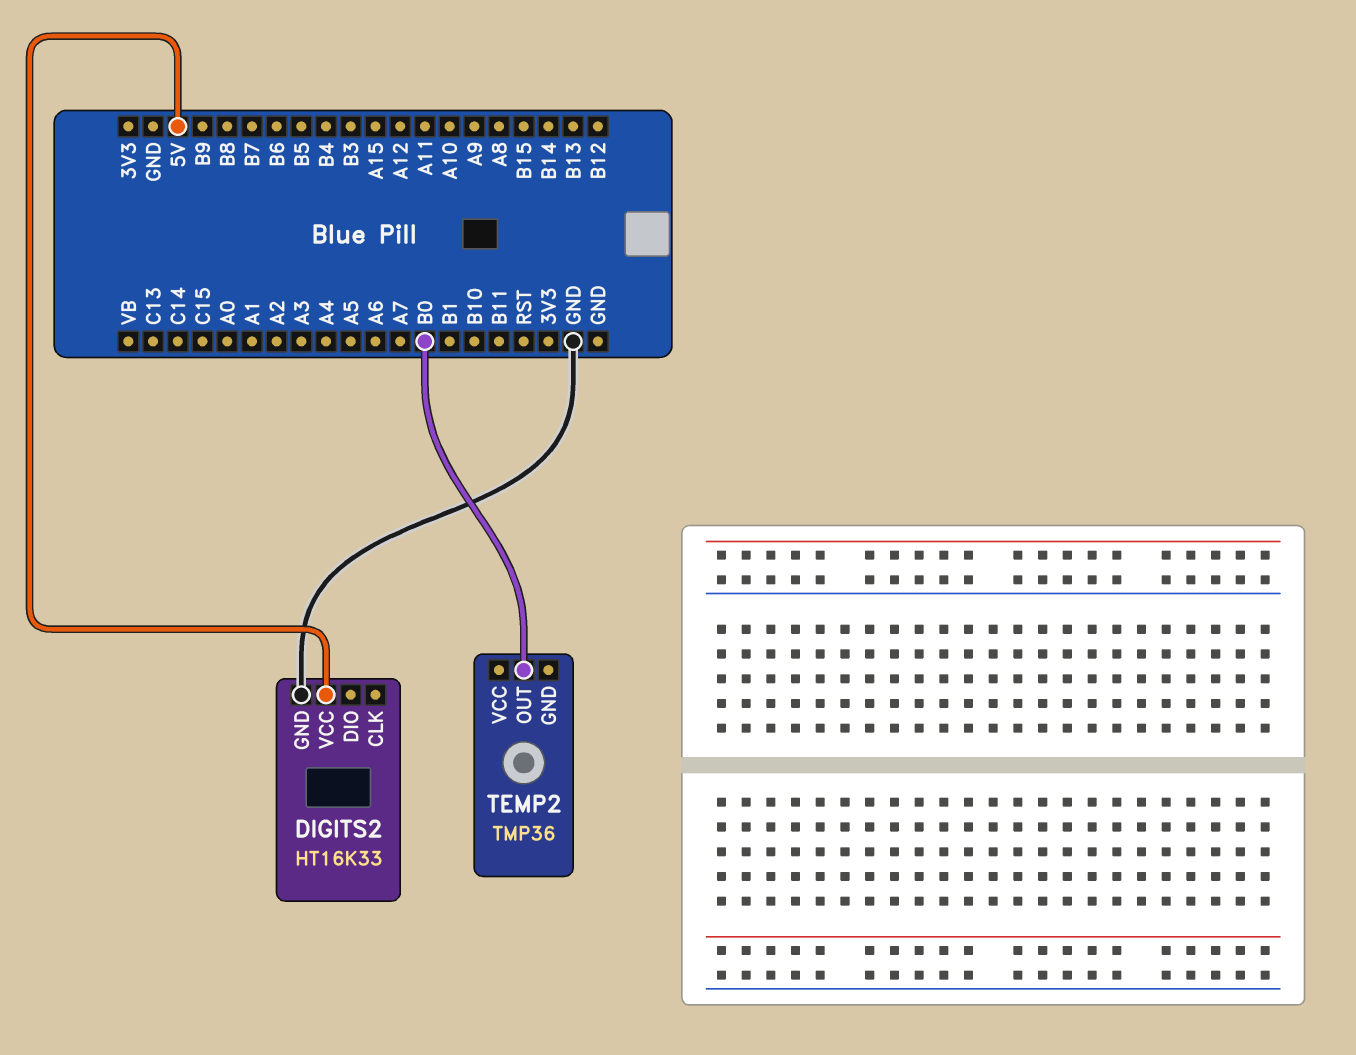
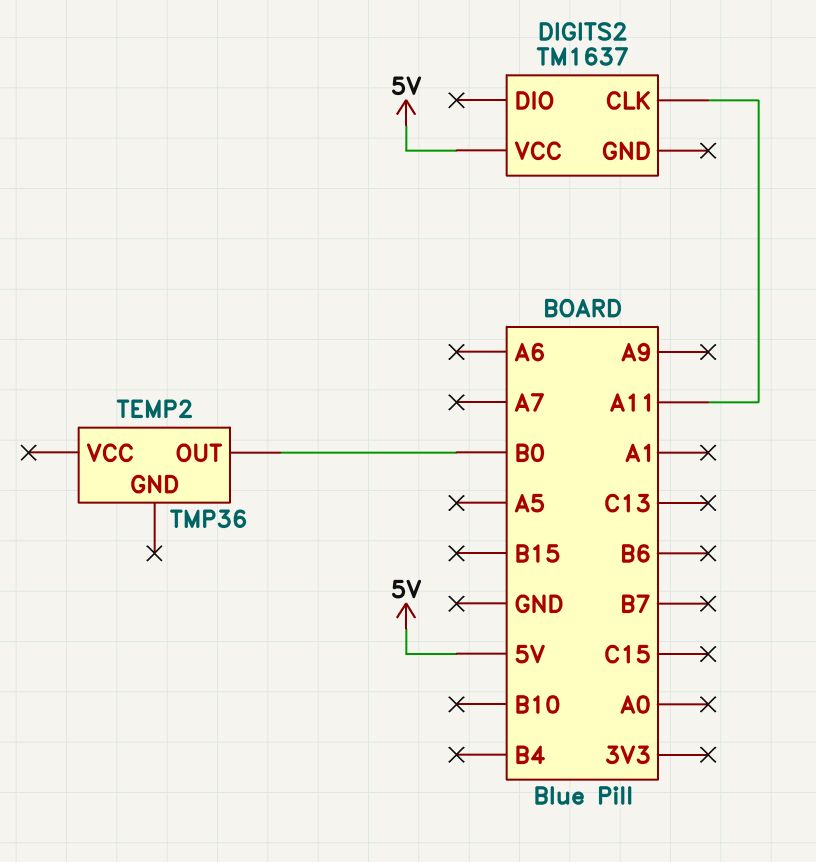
DIGITS2: HT16K33 -> TM1637
DIGITS2 pin CLK: none -> A11
DIGITS2 pin GND: GND -> none

